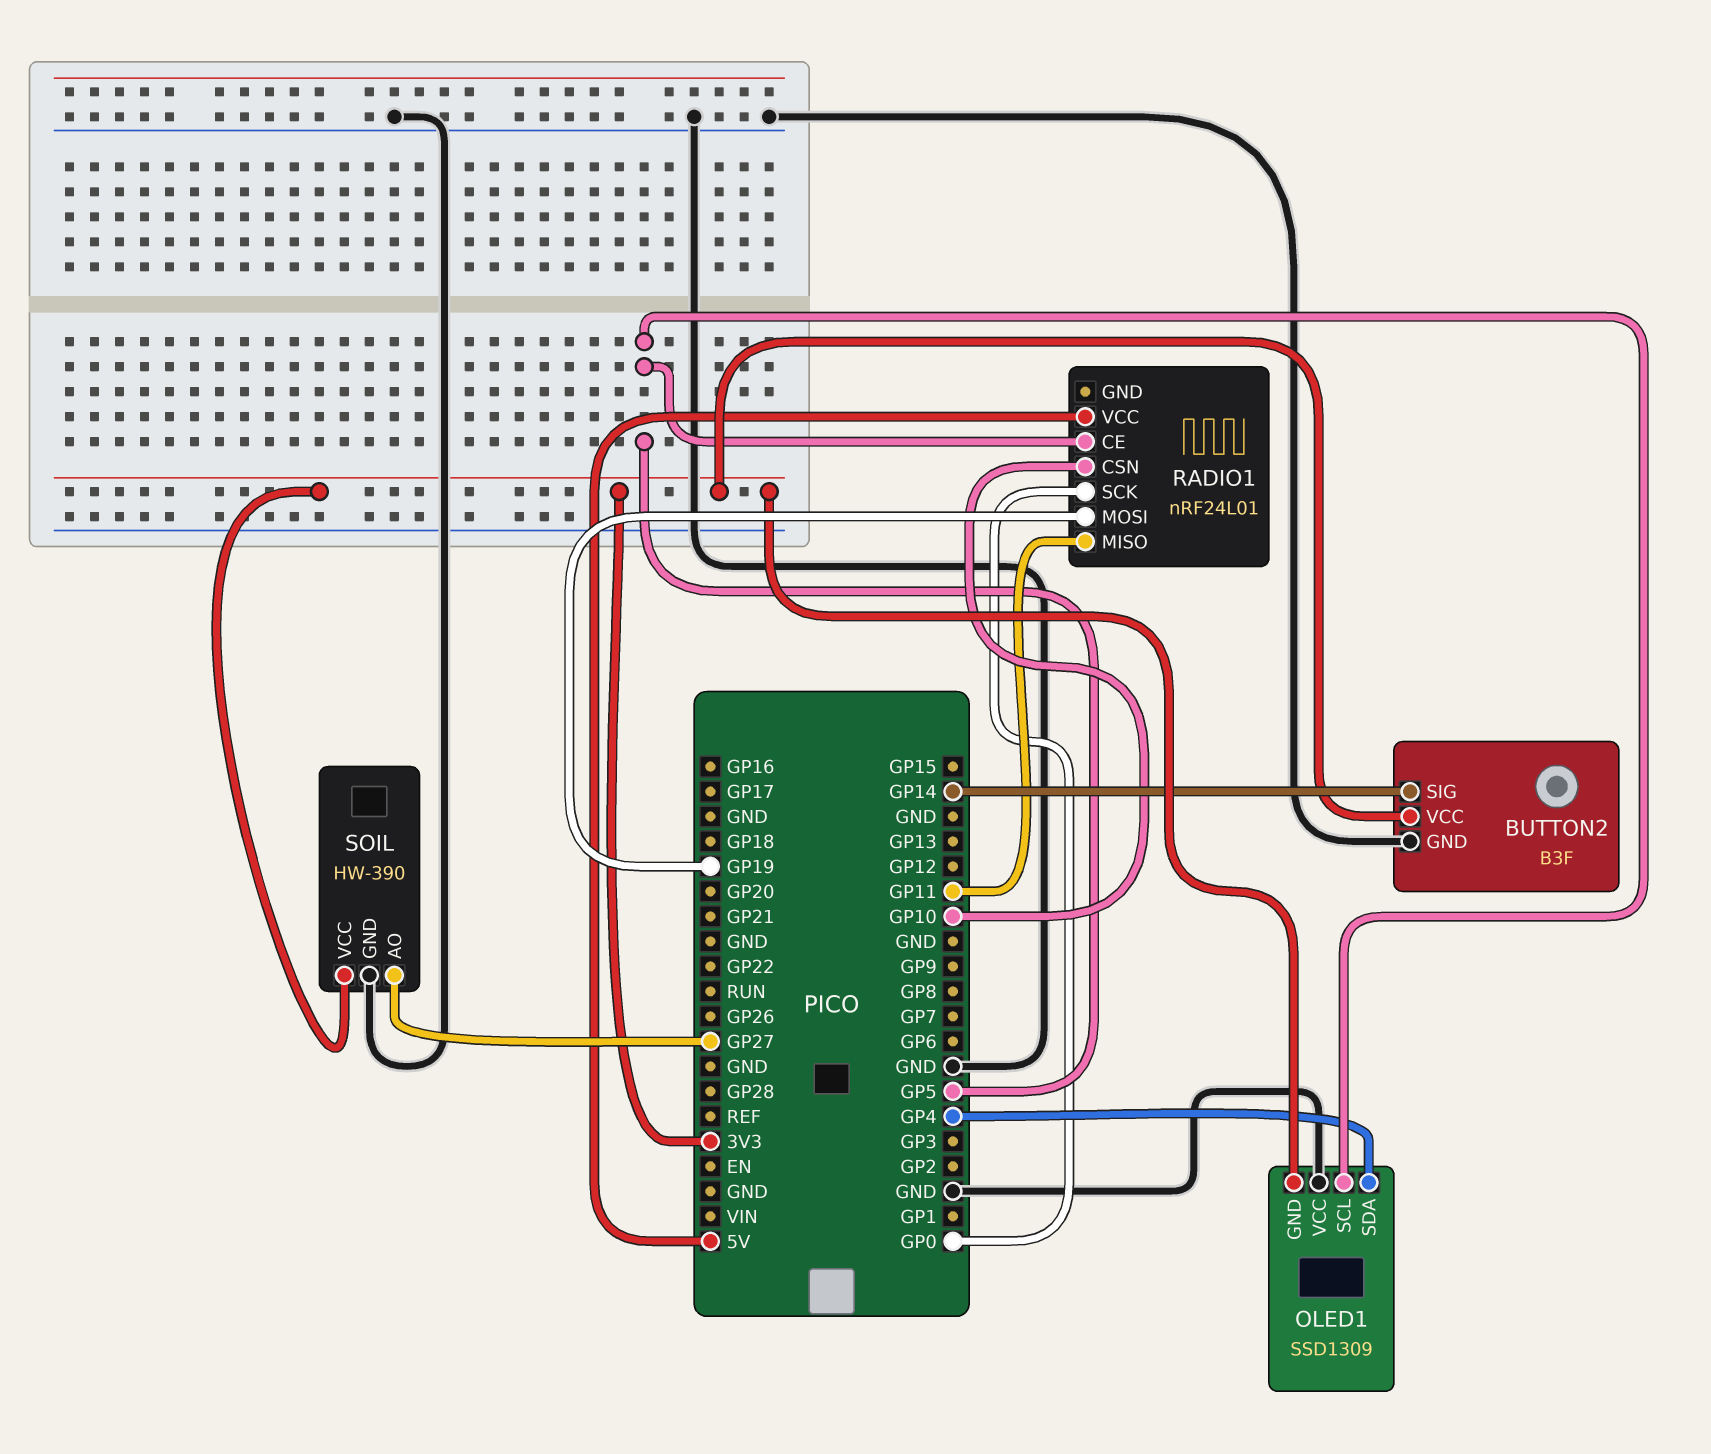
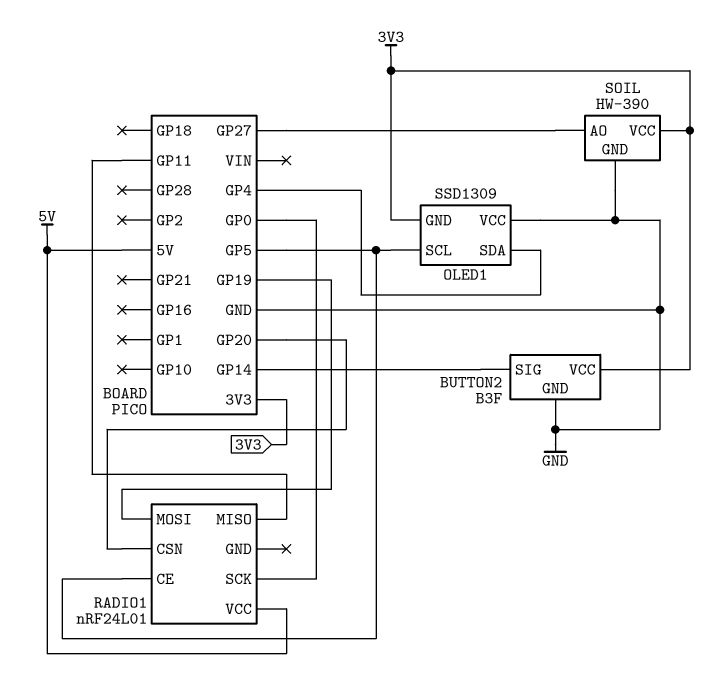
RADIO1 pin CSN: GP10 -> GP20

